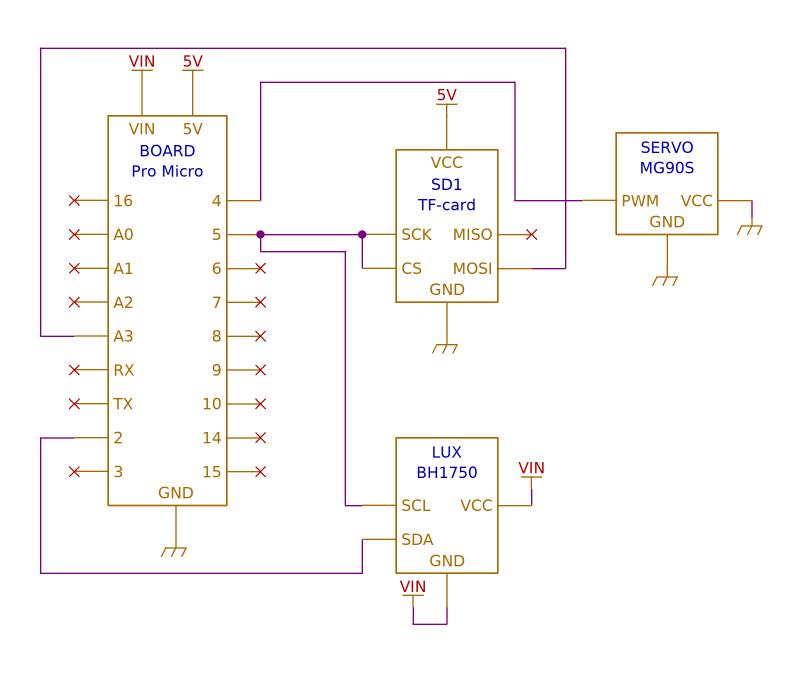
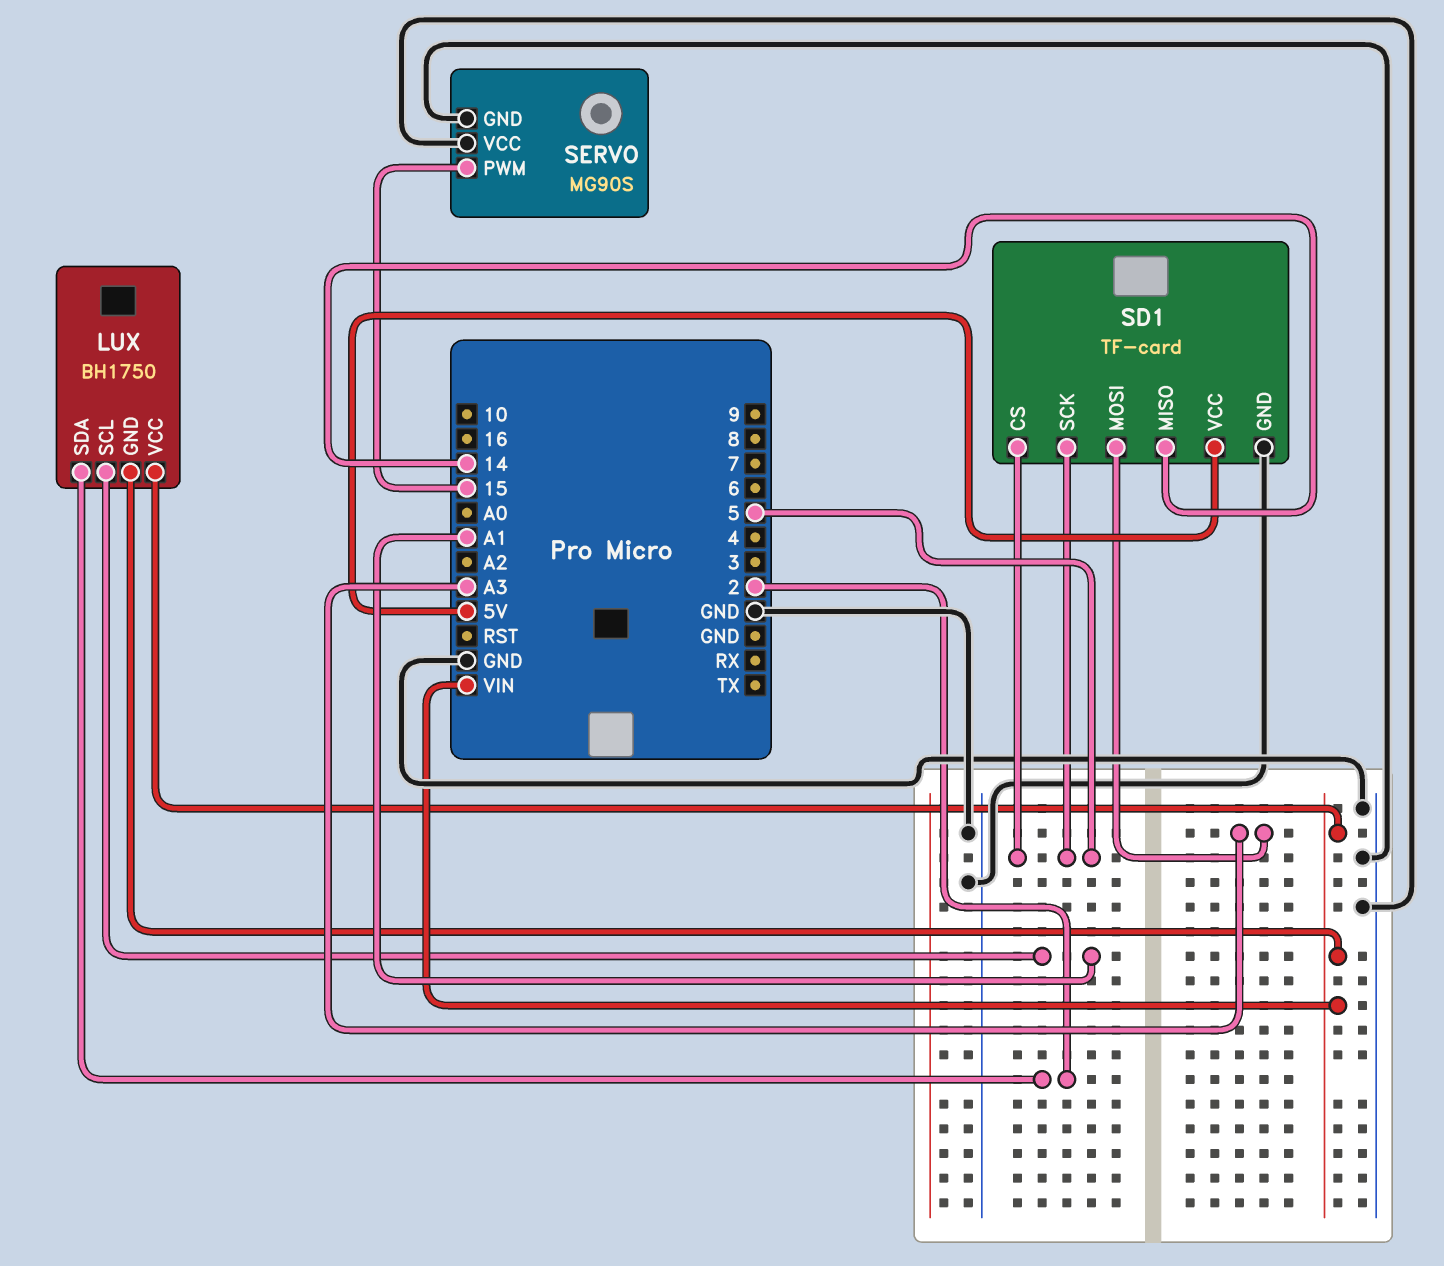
LUX pin SCL: 5 -> A1
SD1 pin MISO: none -> 14
SERVO pin PWM: 4 -> 15

